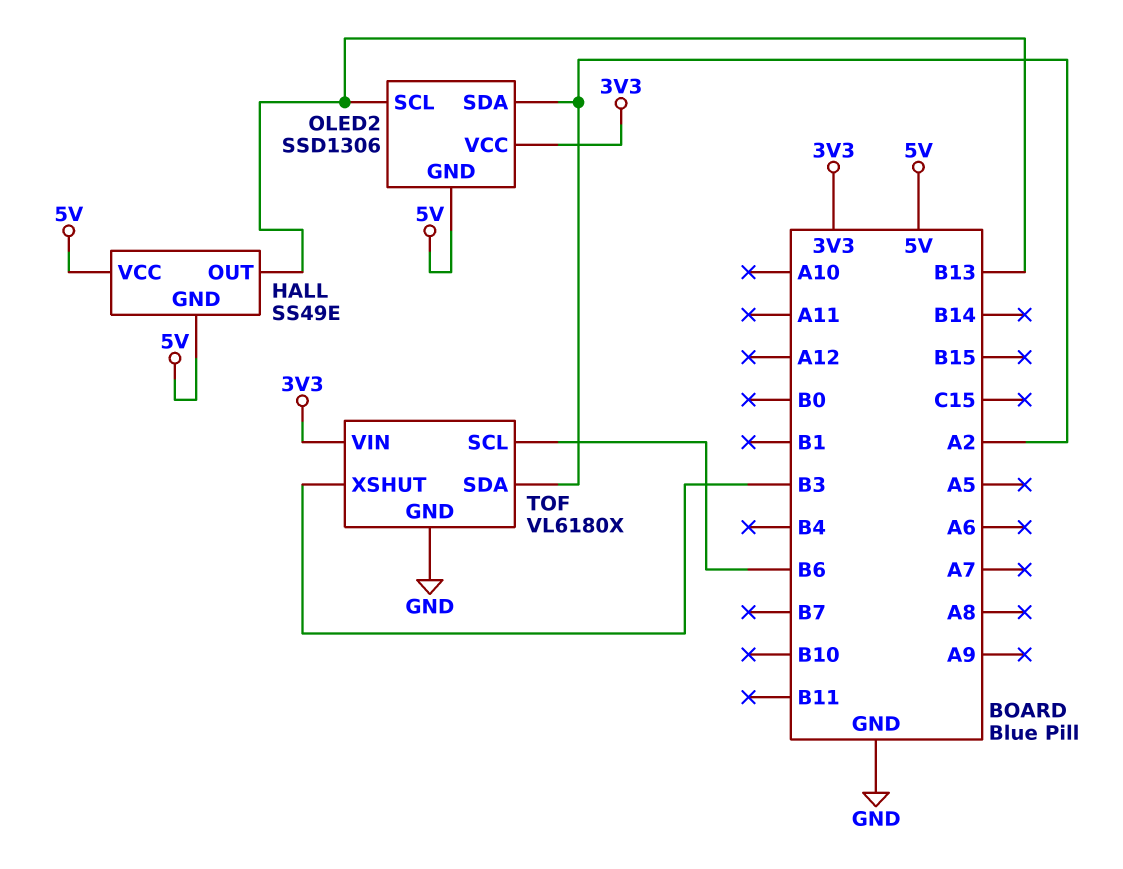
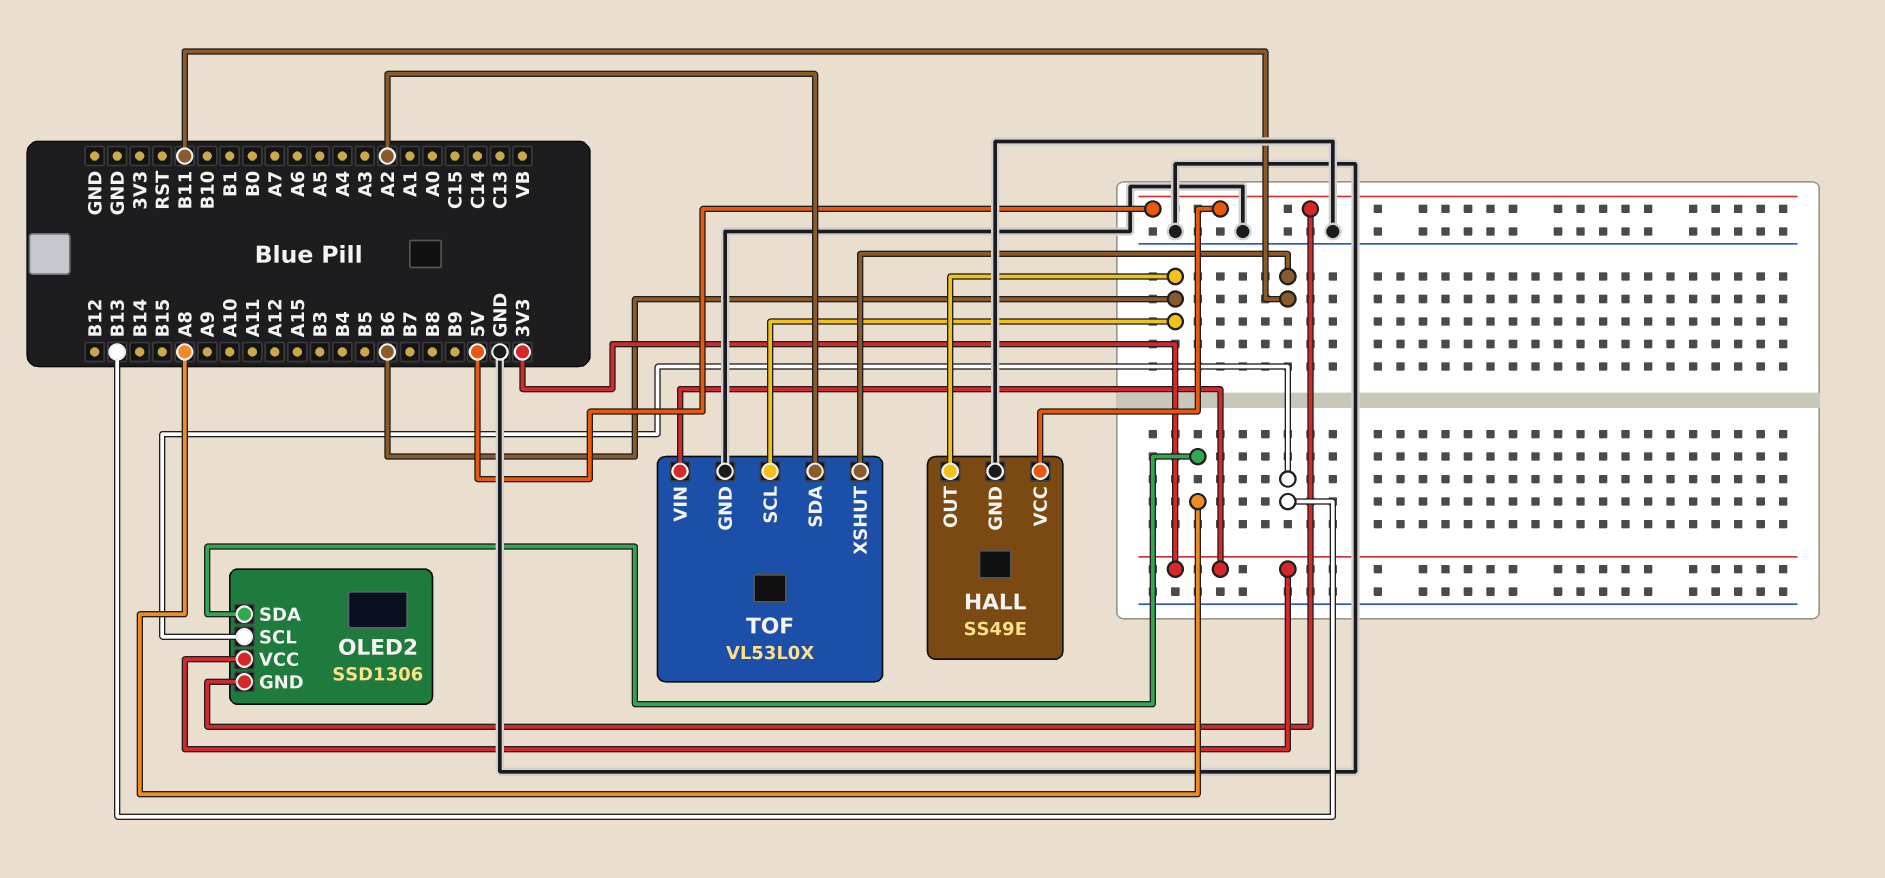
HALL pin GND: 5V -> GND
HALL pin OUT: B13 -> B6
OLED2 pin SDA: A2 -> A8
TOF: VL6180X -> VL53L0X
TOF pin XSHUT: B3 -> B11

